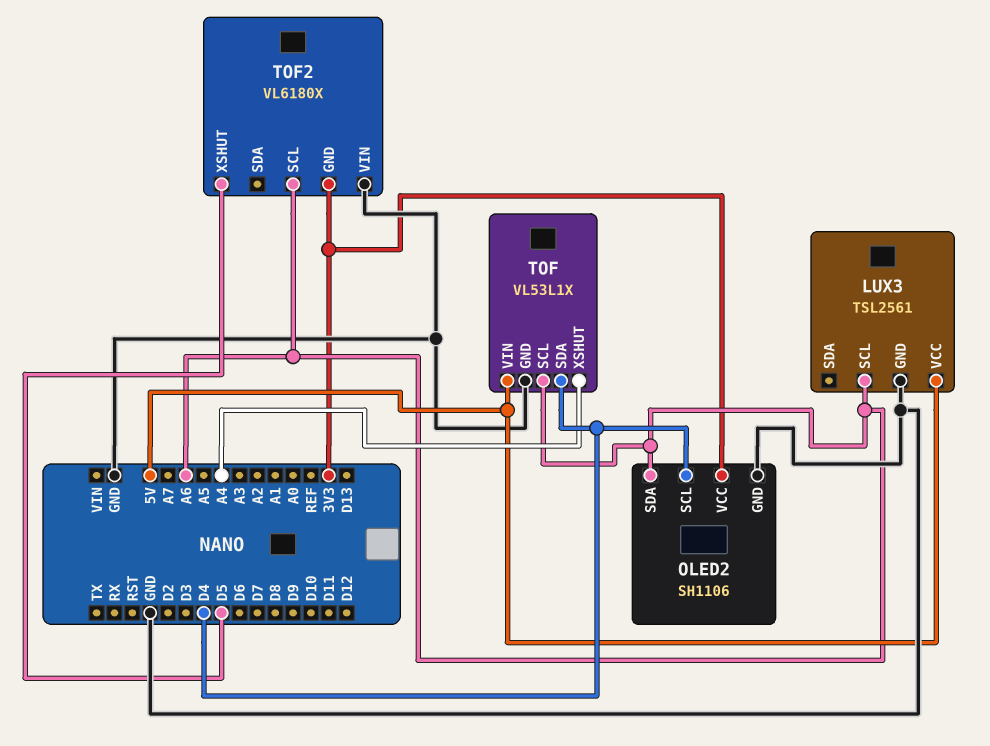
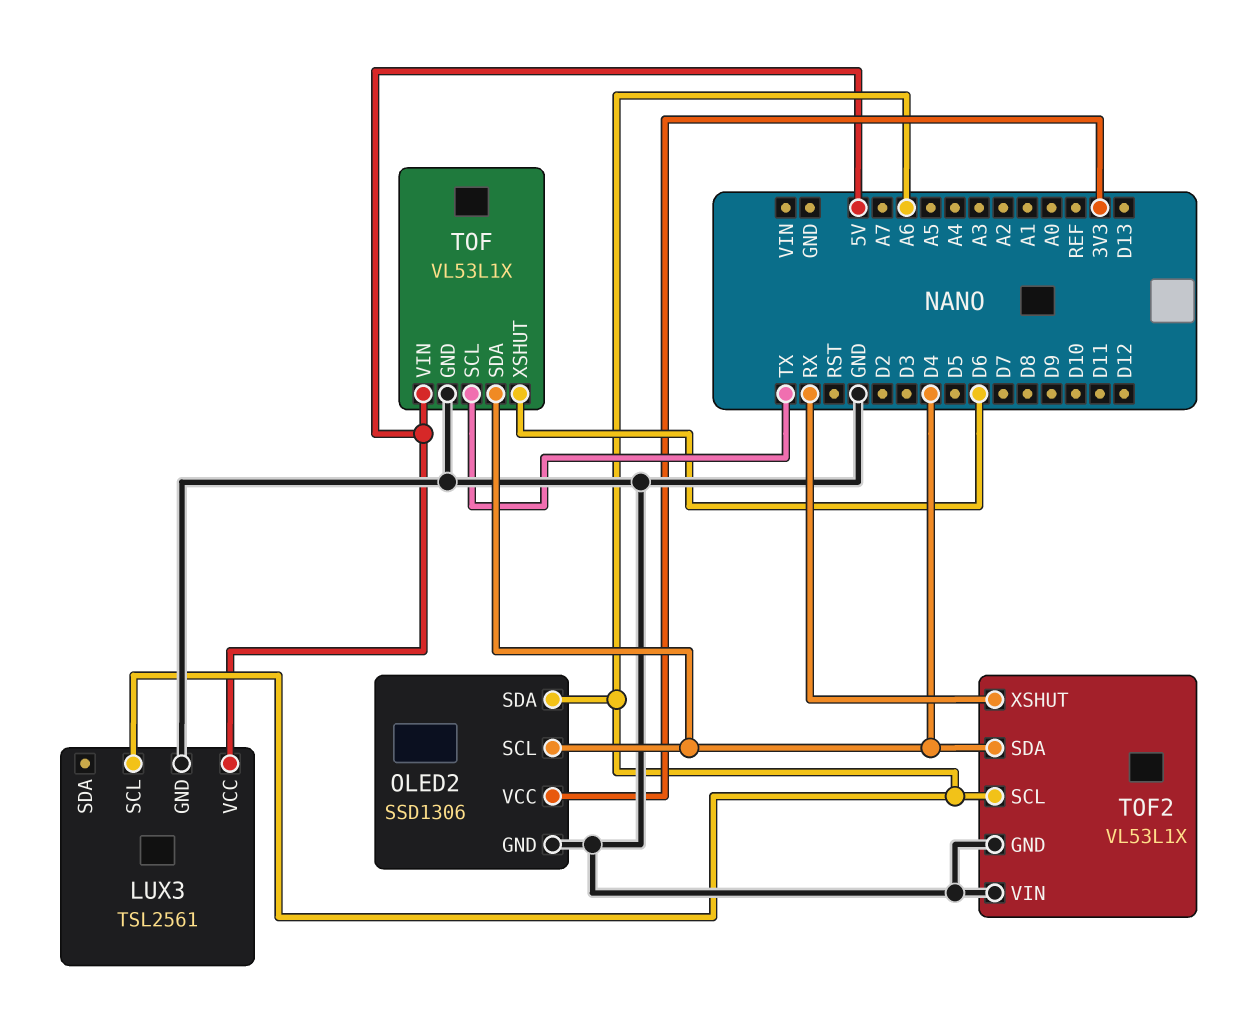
OLED2: SH1106 -> SSD1306
TOF pin SCL: A6 -> TX
TOF pin XSHUT: A4 -> D6
TOF2: VL6180X -> VL53L1X
TOF2 pin GND: 3V3 -> GND
TOF2 pin SDA: none -> D4
TOF2 pin XSHUT: D5 -> RX

